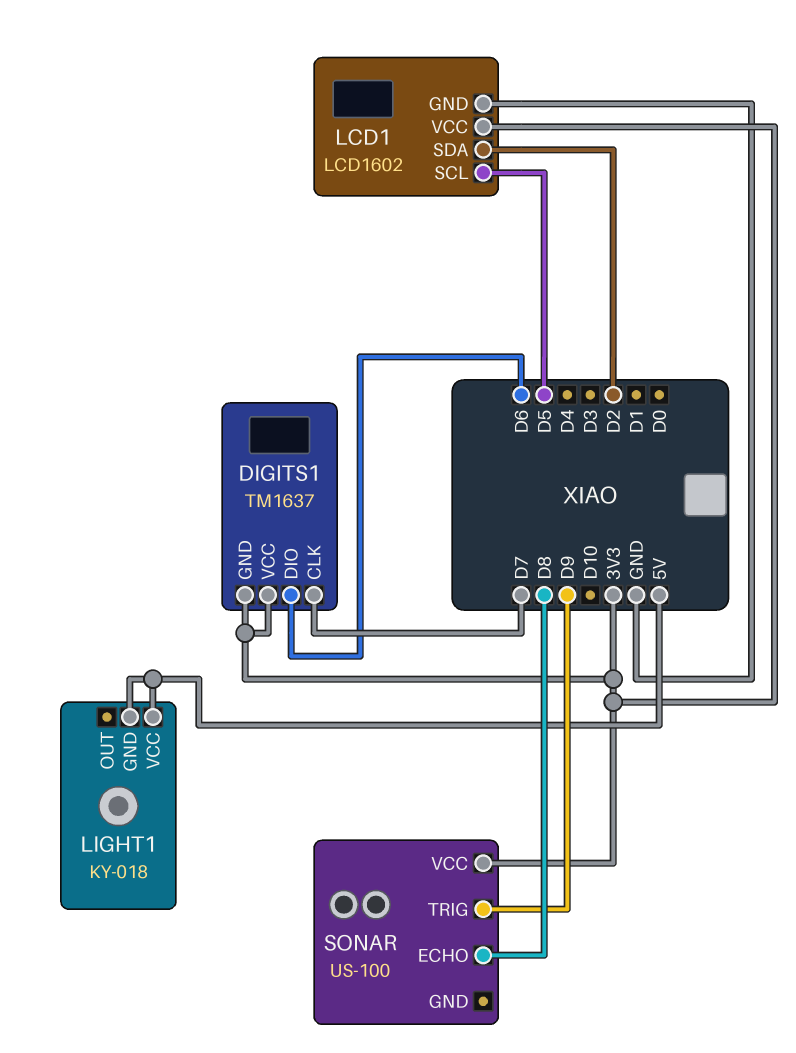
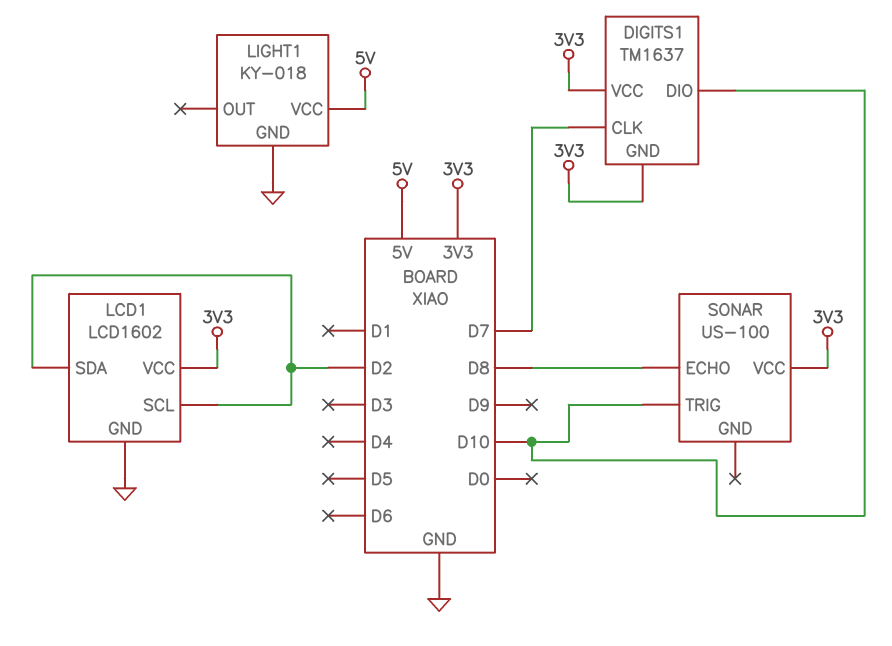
DIGITS1 pin DIO: D6 -> D10
LCD1 pin SCL: D5 -> D2
LIGHT1 pin GND: 5V -> GND
SONAR pin TRIG: D9 -> D10

